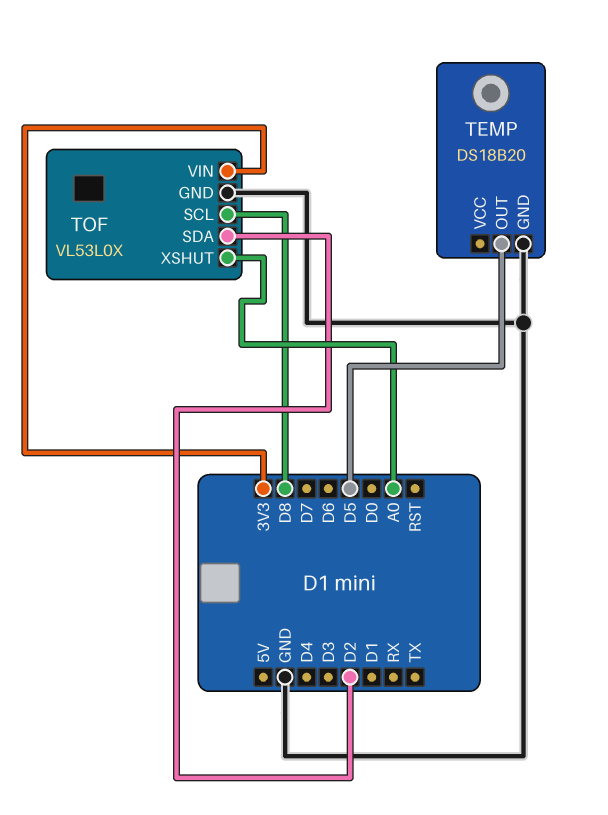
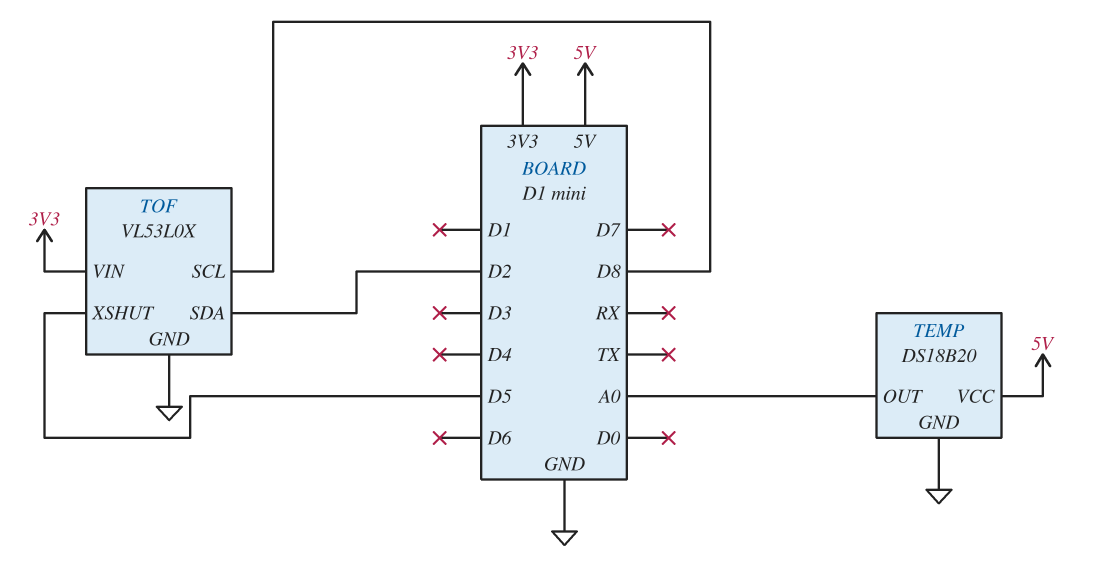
TEMP pin OUT: D5 -> A0
TEMP pin VCC: none -> 5V
TOF pin XSHUT: A0 -> D5

